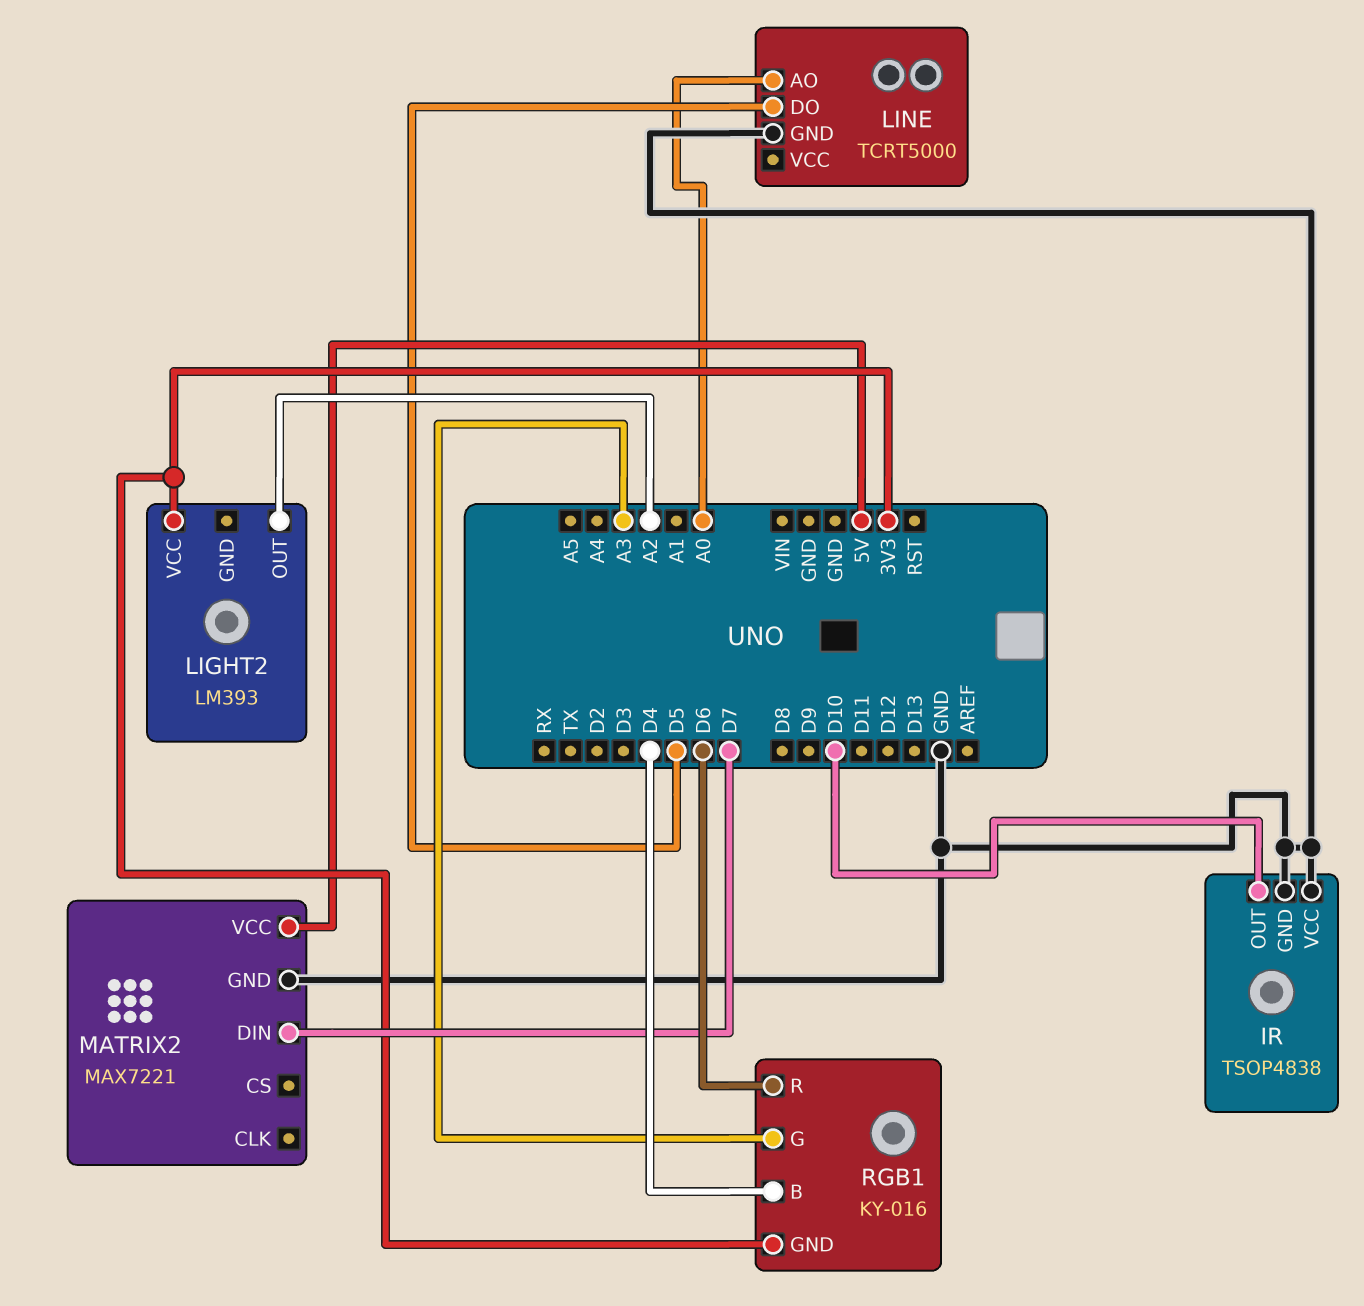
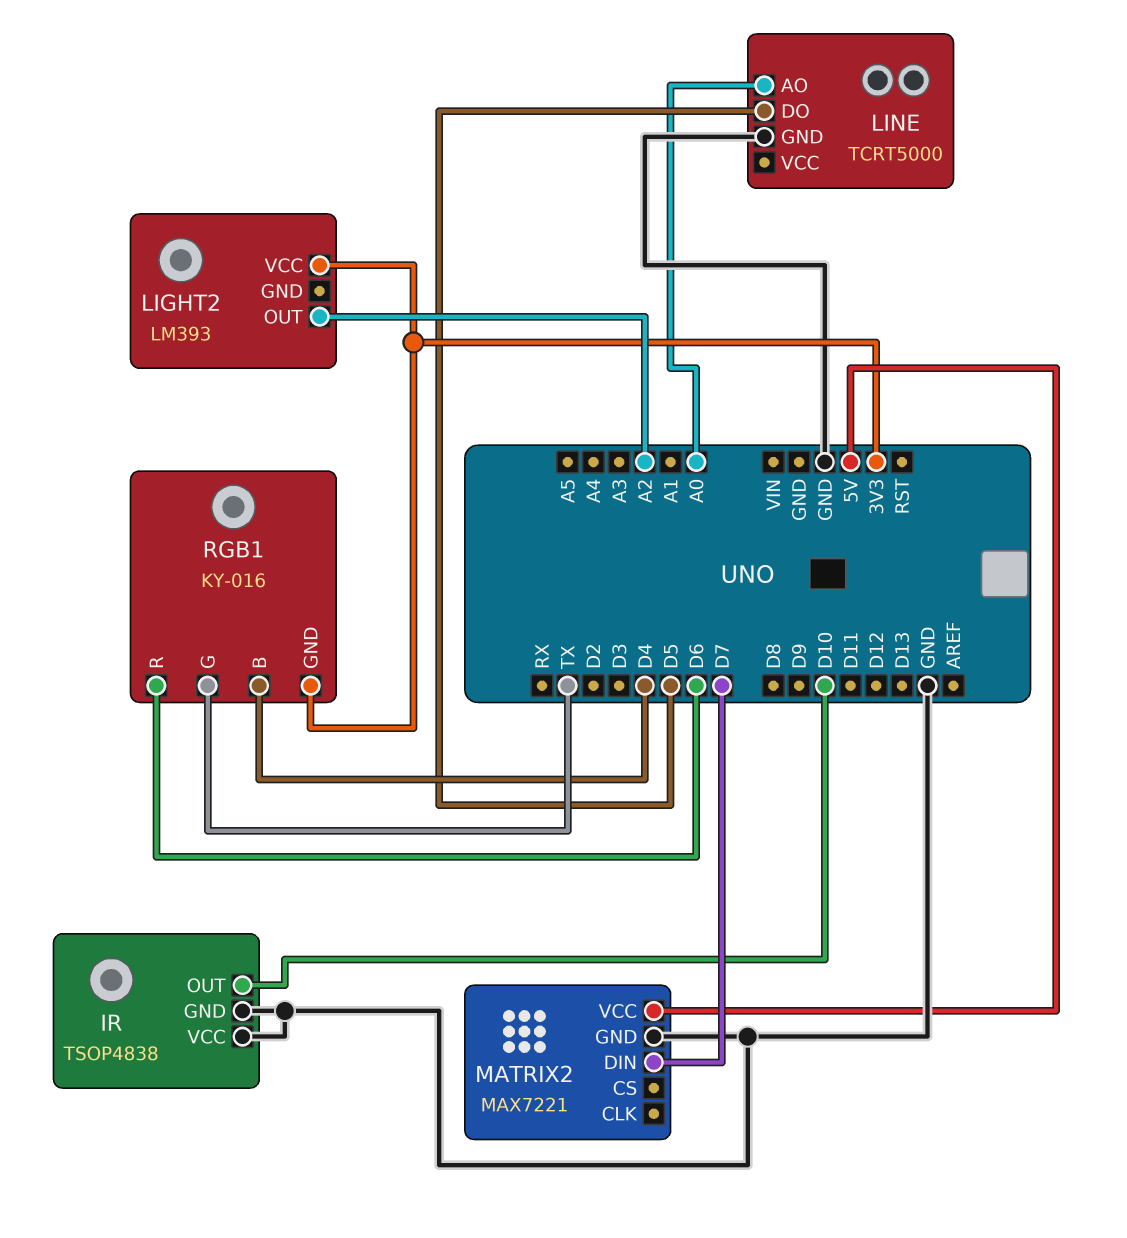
RGB1 pin G: A3 -> TX

